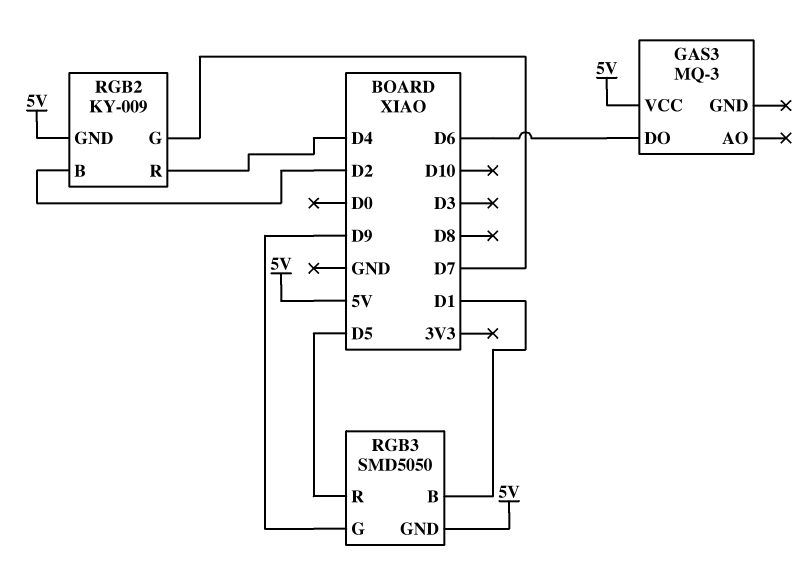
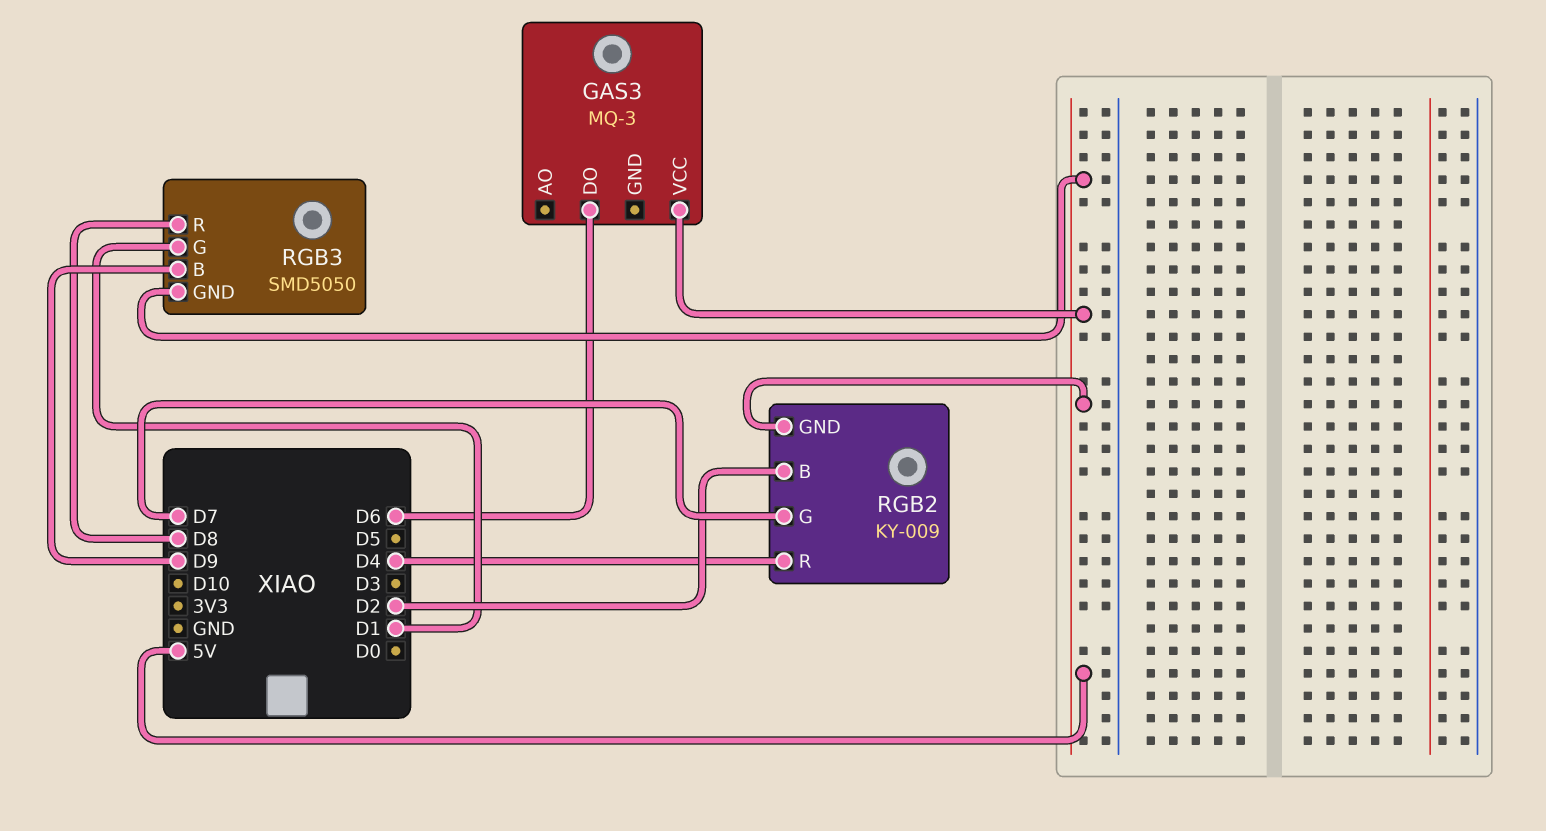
RGB3 pin B: D1 -> D9
RGB3 pin G: D9 -> D1
RGB3 pin R: D5 -> D8

